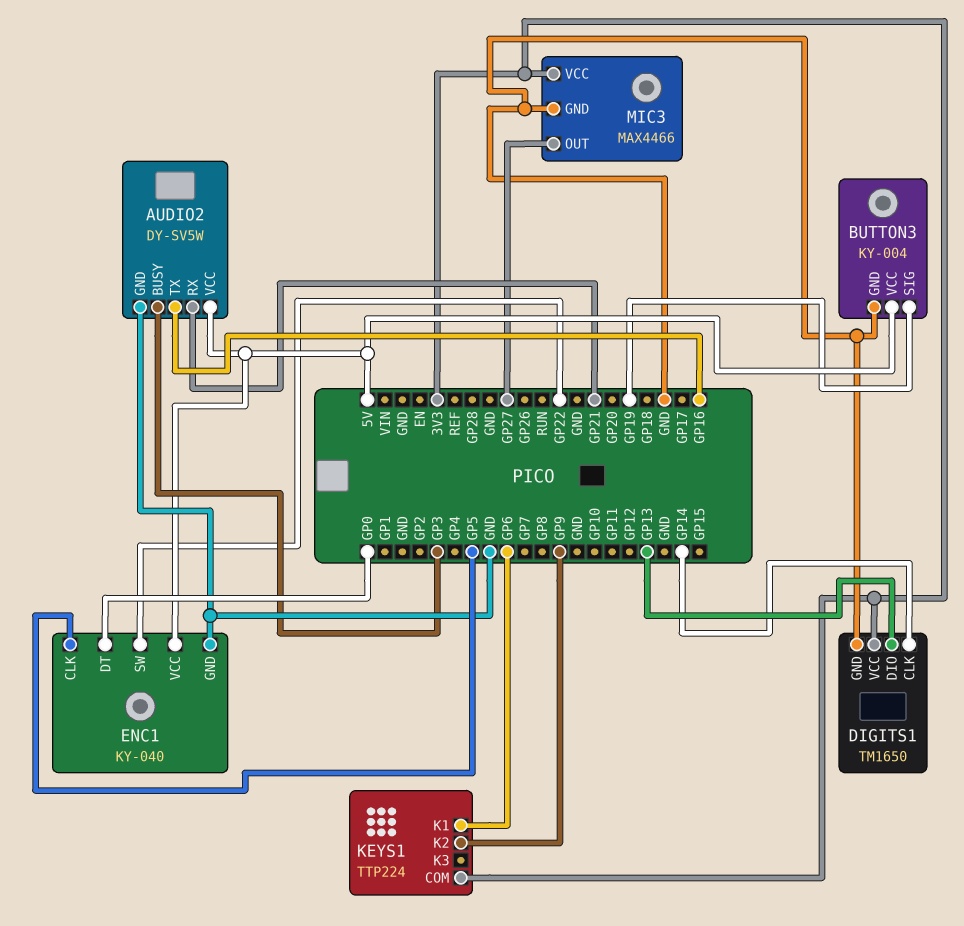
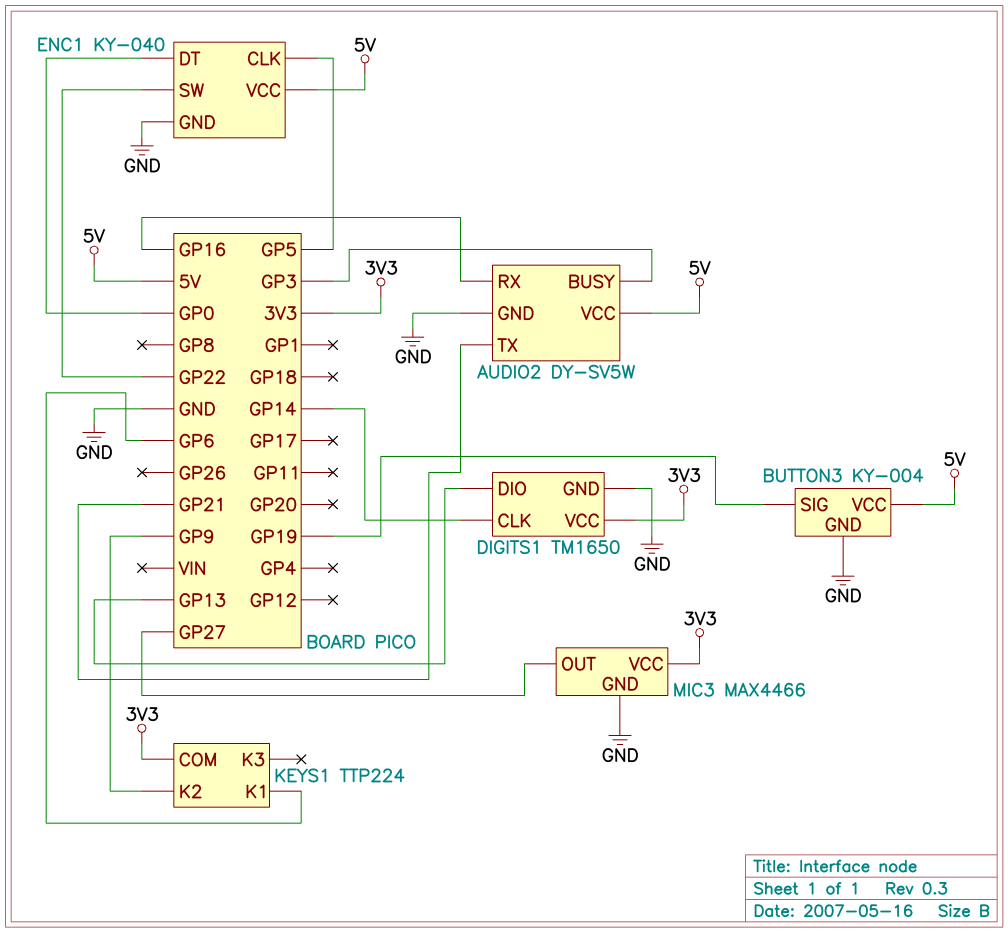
AUDIO2 pin RX: GP21 -> GP16
AUDIO2 pin TX: GP16 -> GP21

